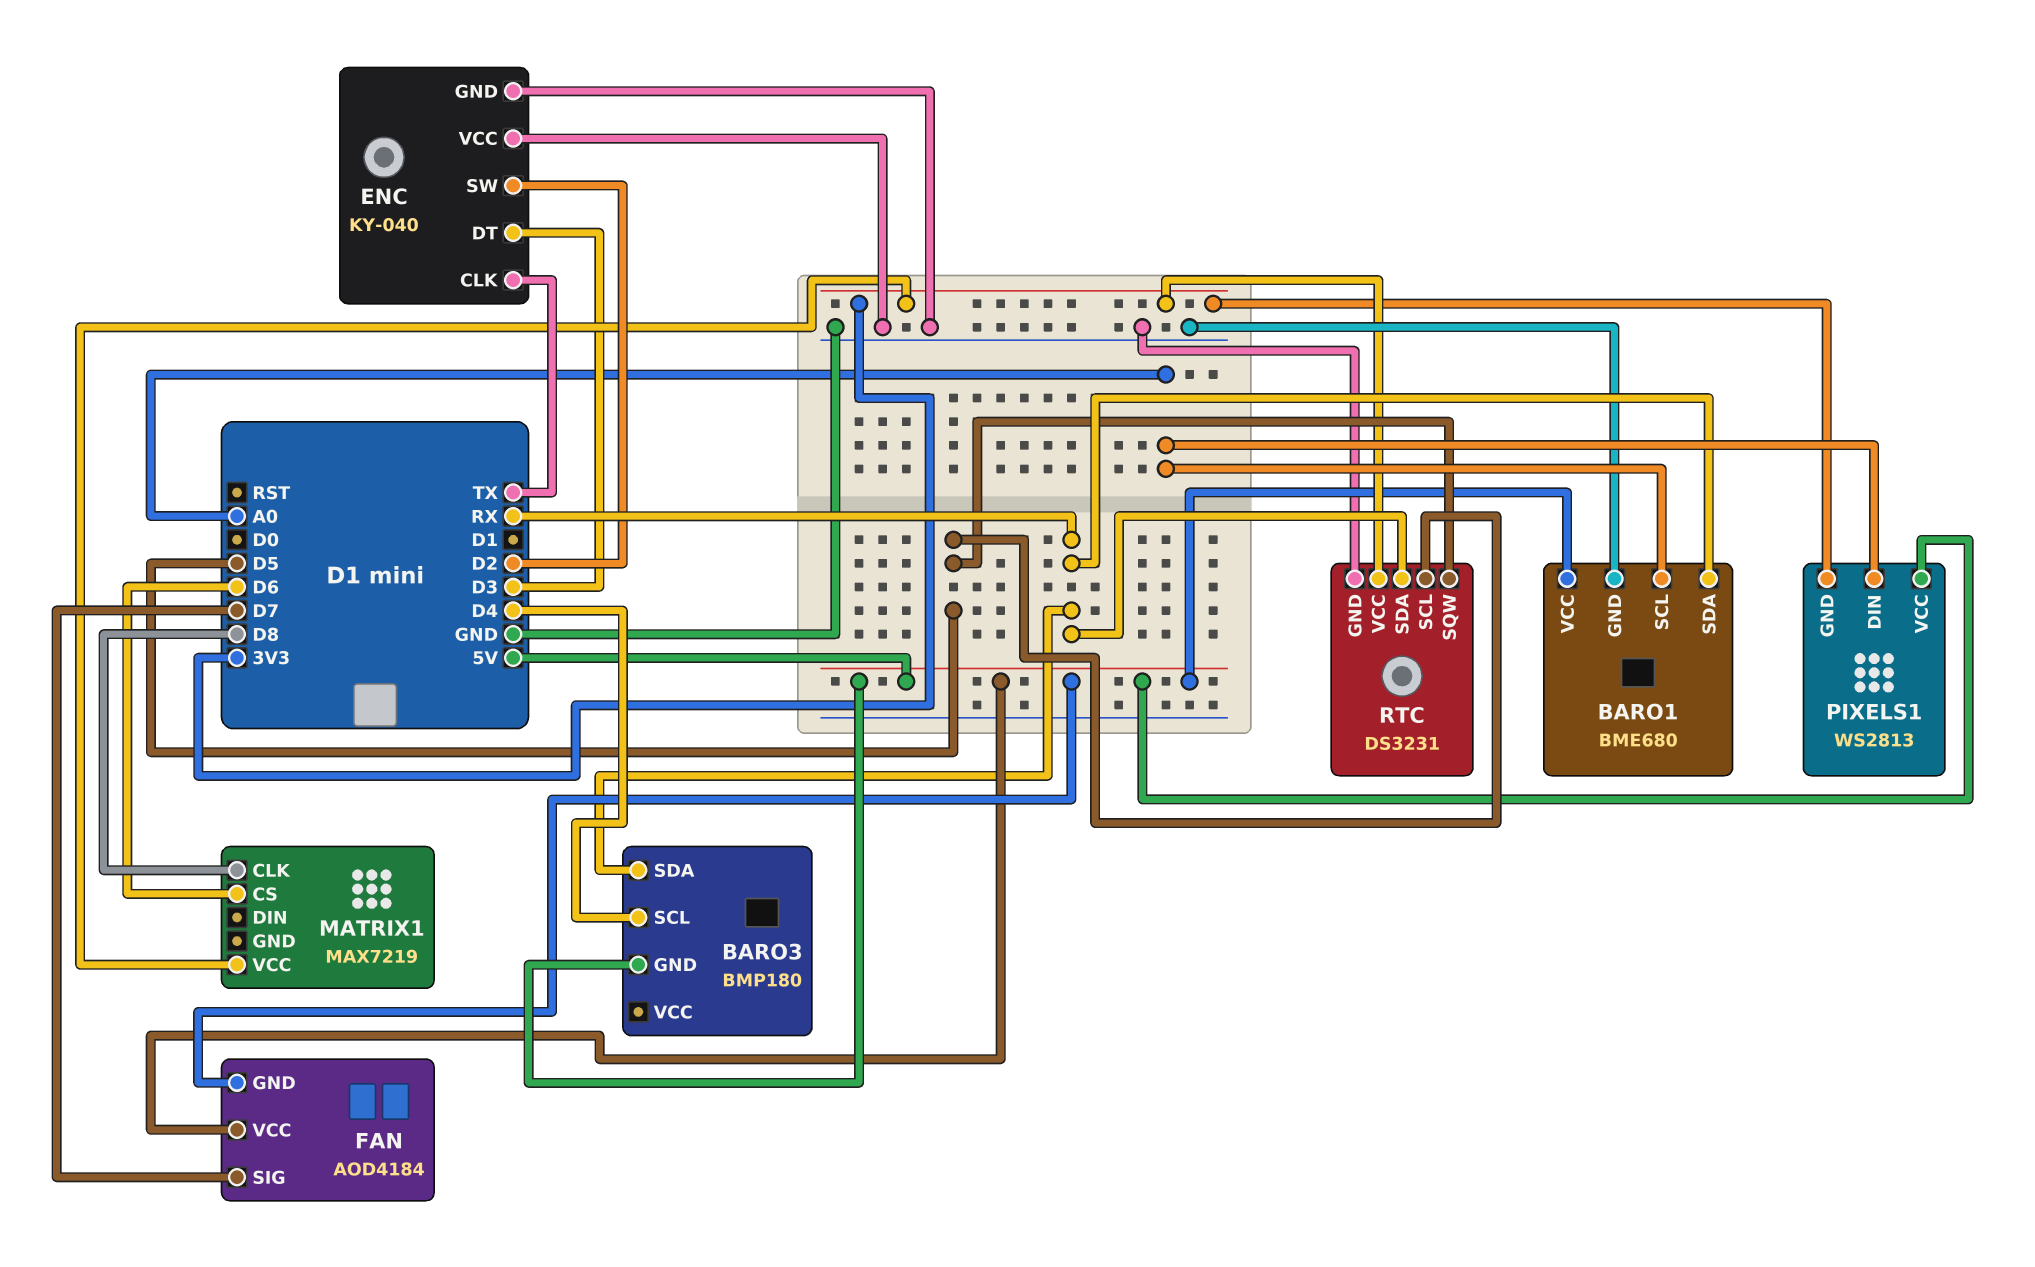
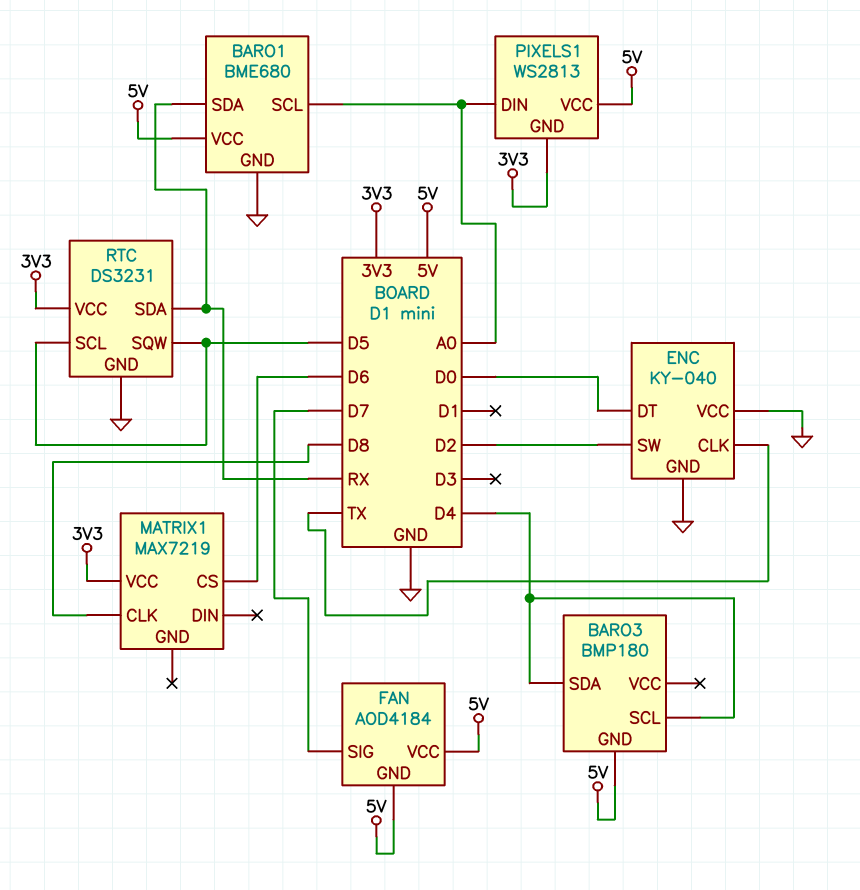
BARO3 pin SDA: RX -> D4
ENC pin DT: D3 -> D0

